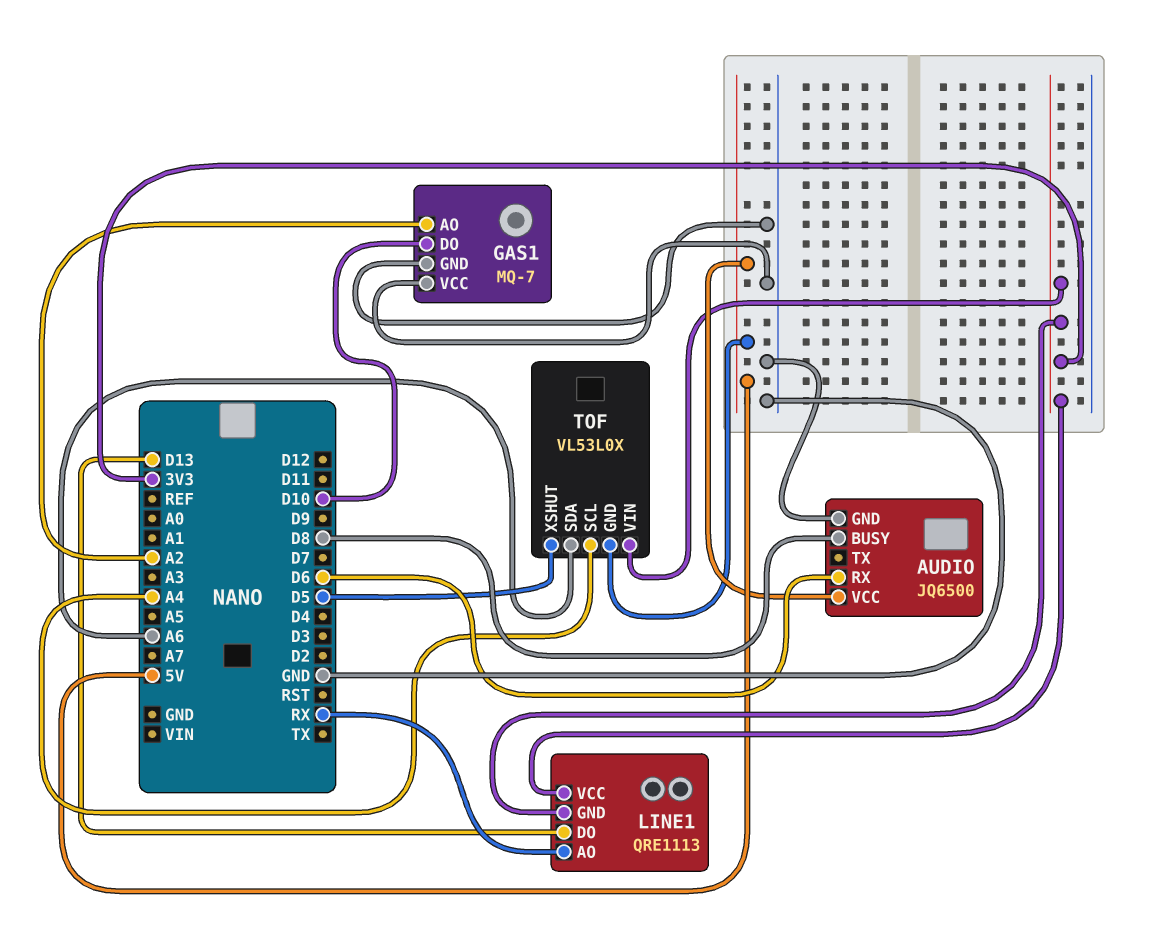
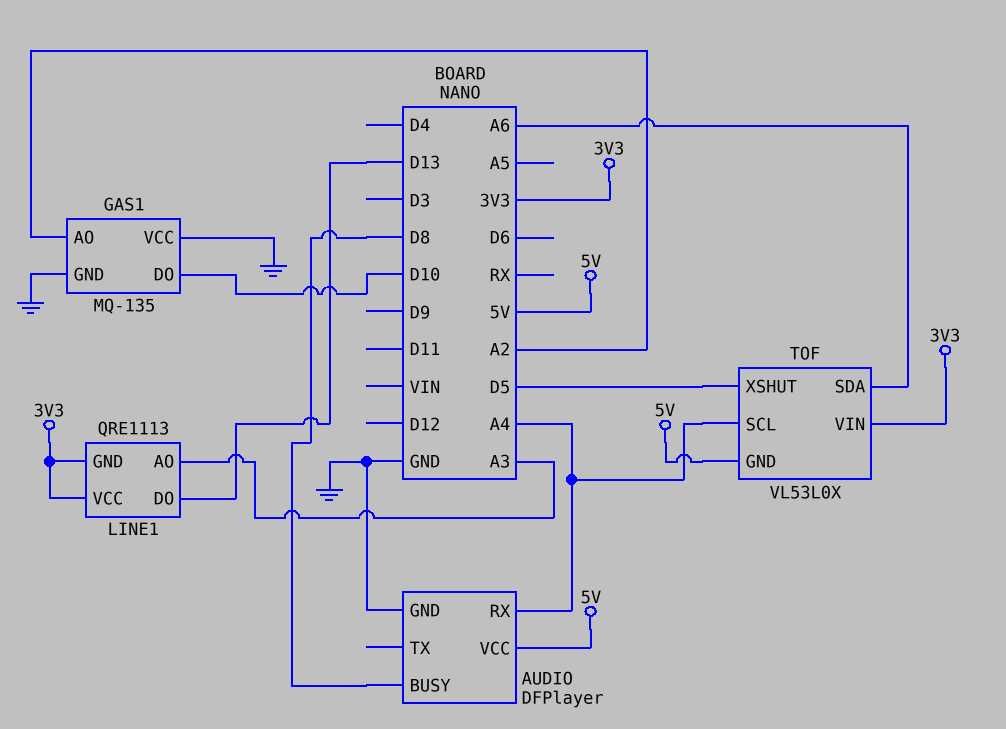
AUDIO: JQ6500 -> DFPlayer
AUDIO pin RX: D6 -> A4
GAS1: MQ-7 -> MQ-135
LINE1 pin AO: RX -> A3

